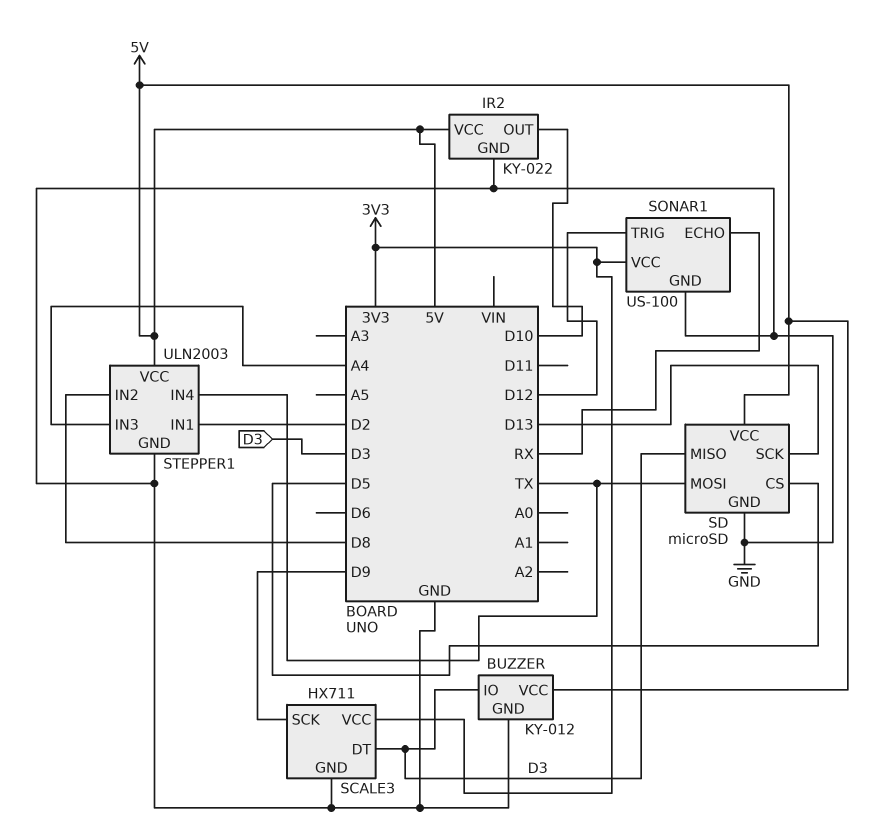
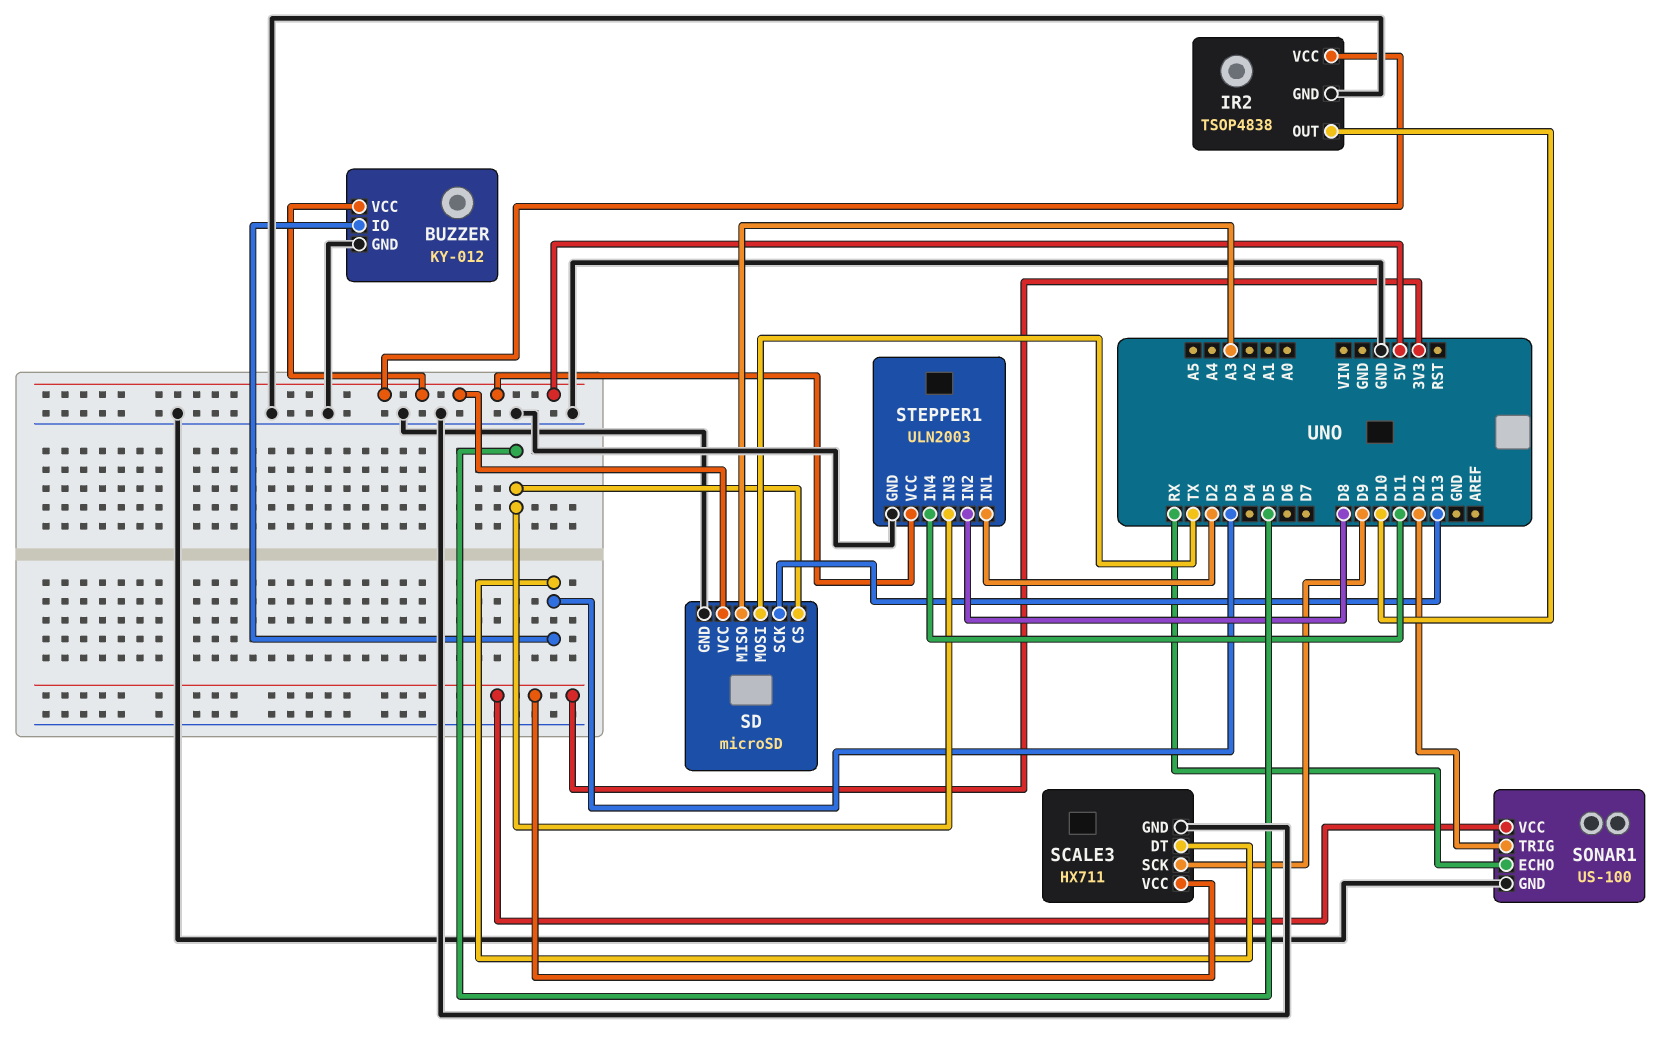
IR2: KY-022 -> TSOP4838
SD pin MISO: D3 -> A3
STEPPER1 pin IN3: A4 -> D5
STEPPER1 pin IN4: TX -> D11

